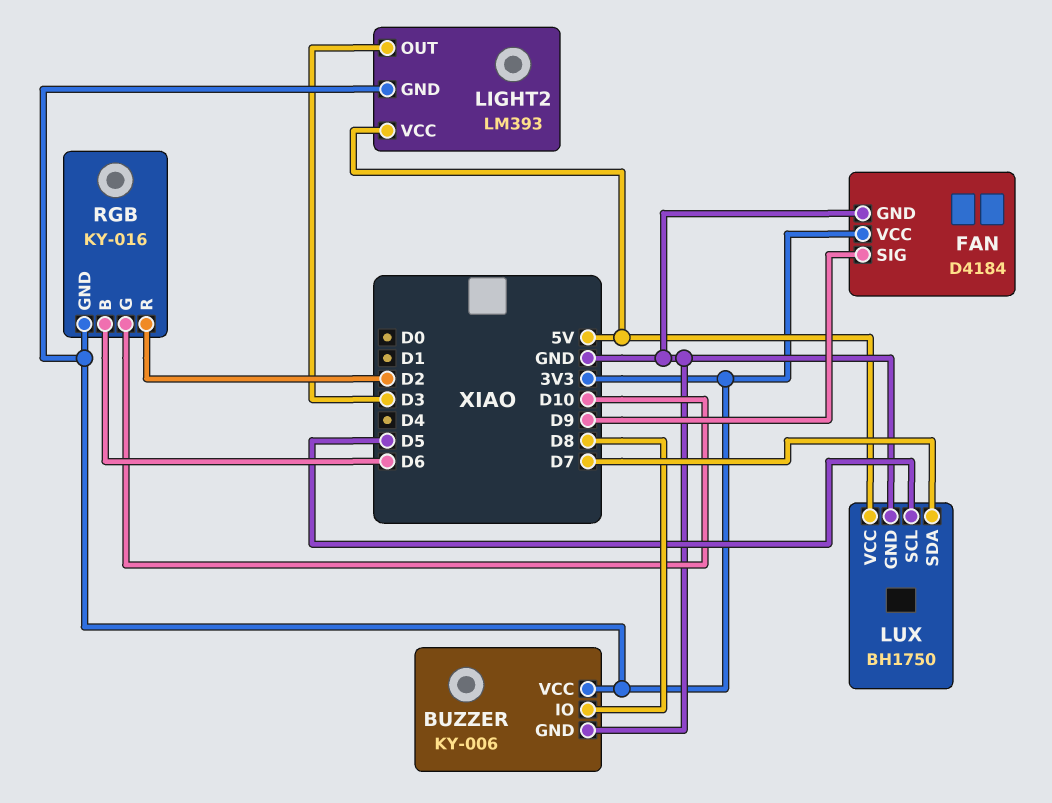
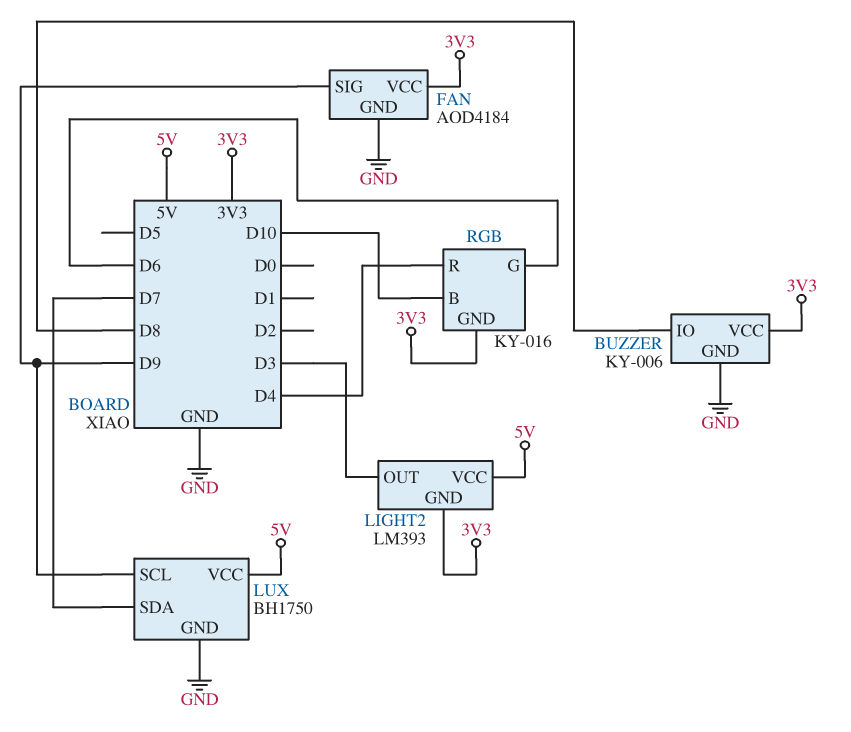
FAN: D4184 -> AOD4184
LUX pin SCL: D5 -> D9
RGB pin B: D6 -> D10
RGB pin G: D10 -> D6
RGB pin R: D2 -> D4

